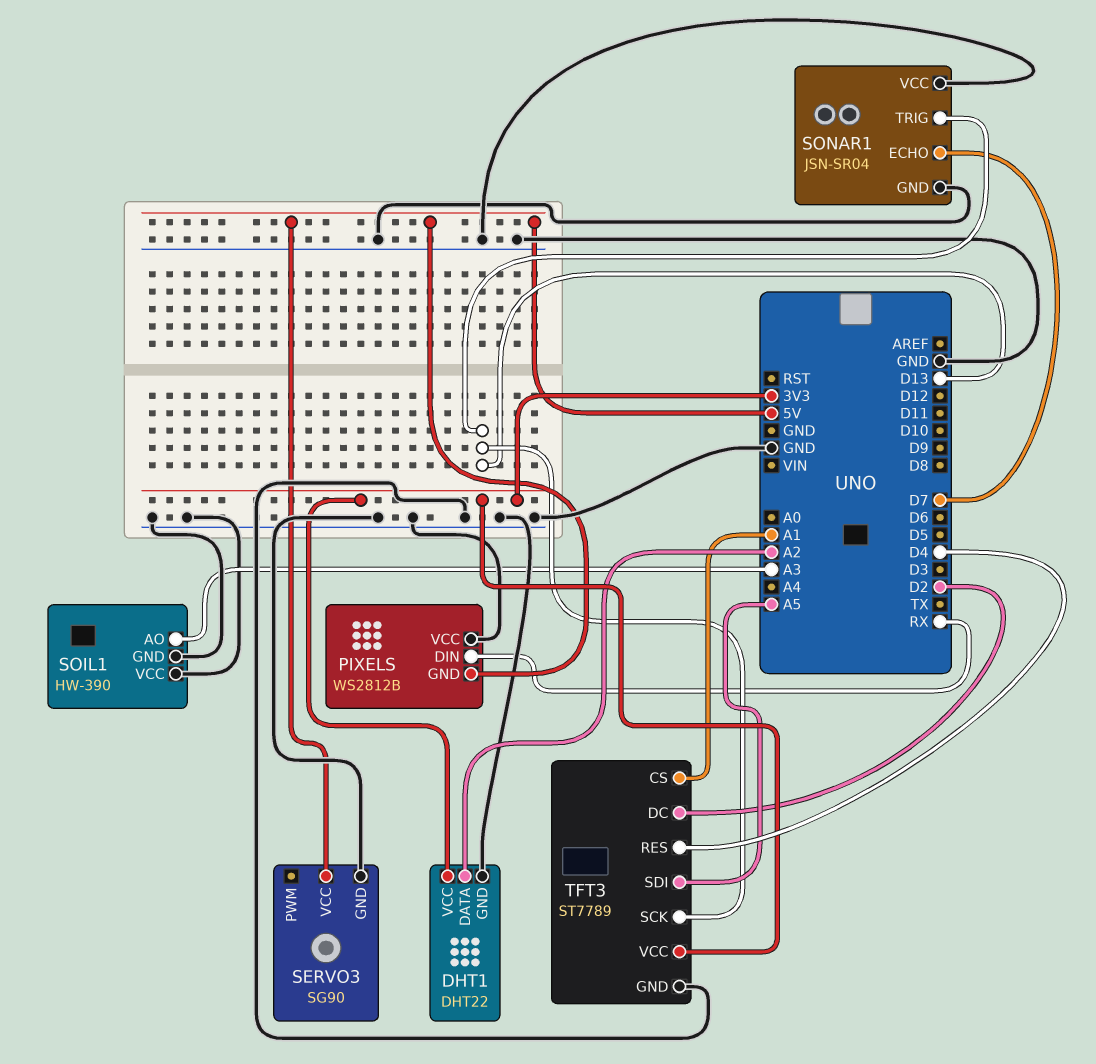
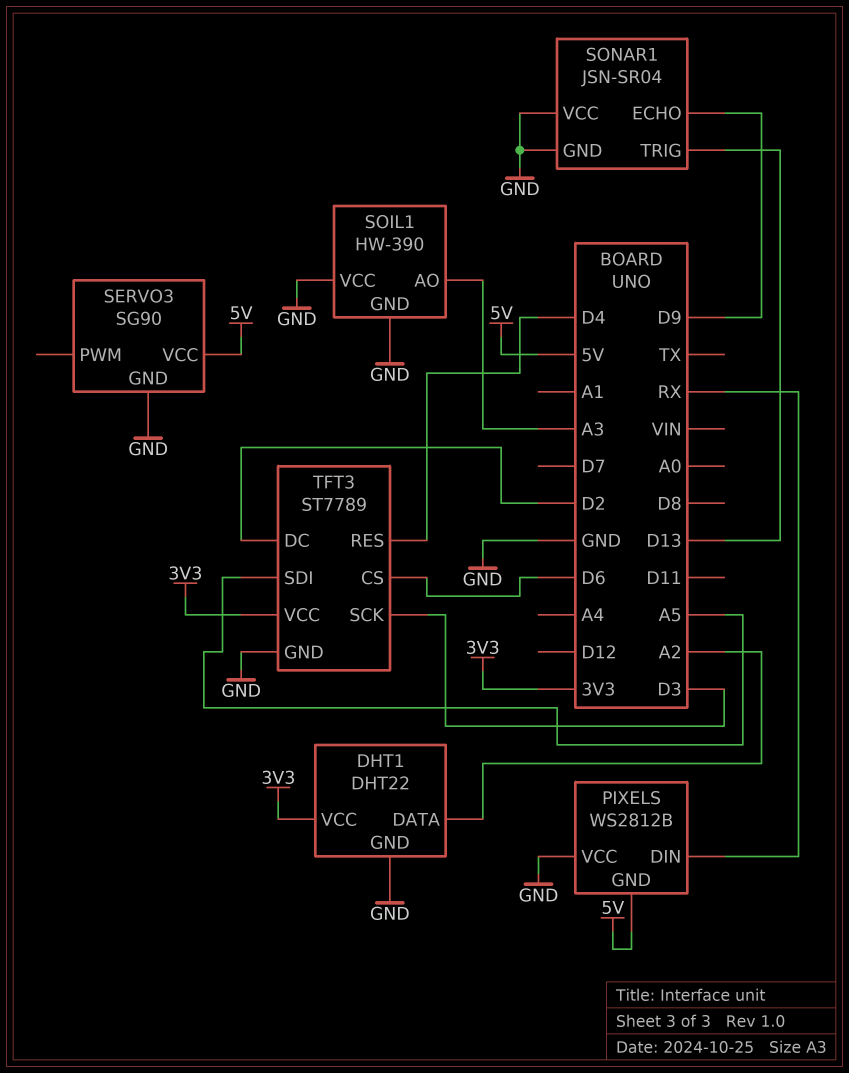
SONAR1 pin ECHO: D7 -> D9
TFT3 pin CS: A1 -> D6
TFT3 pin SCK: D13 -> D3

